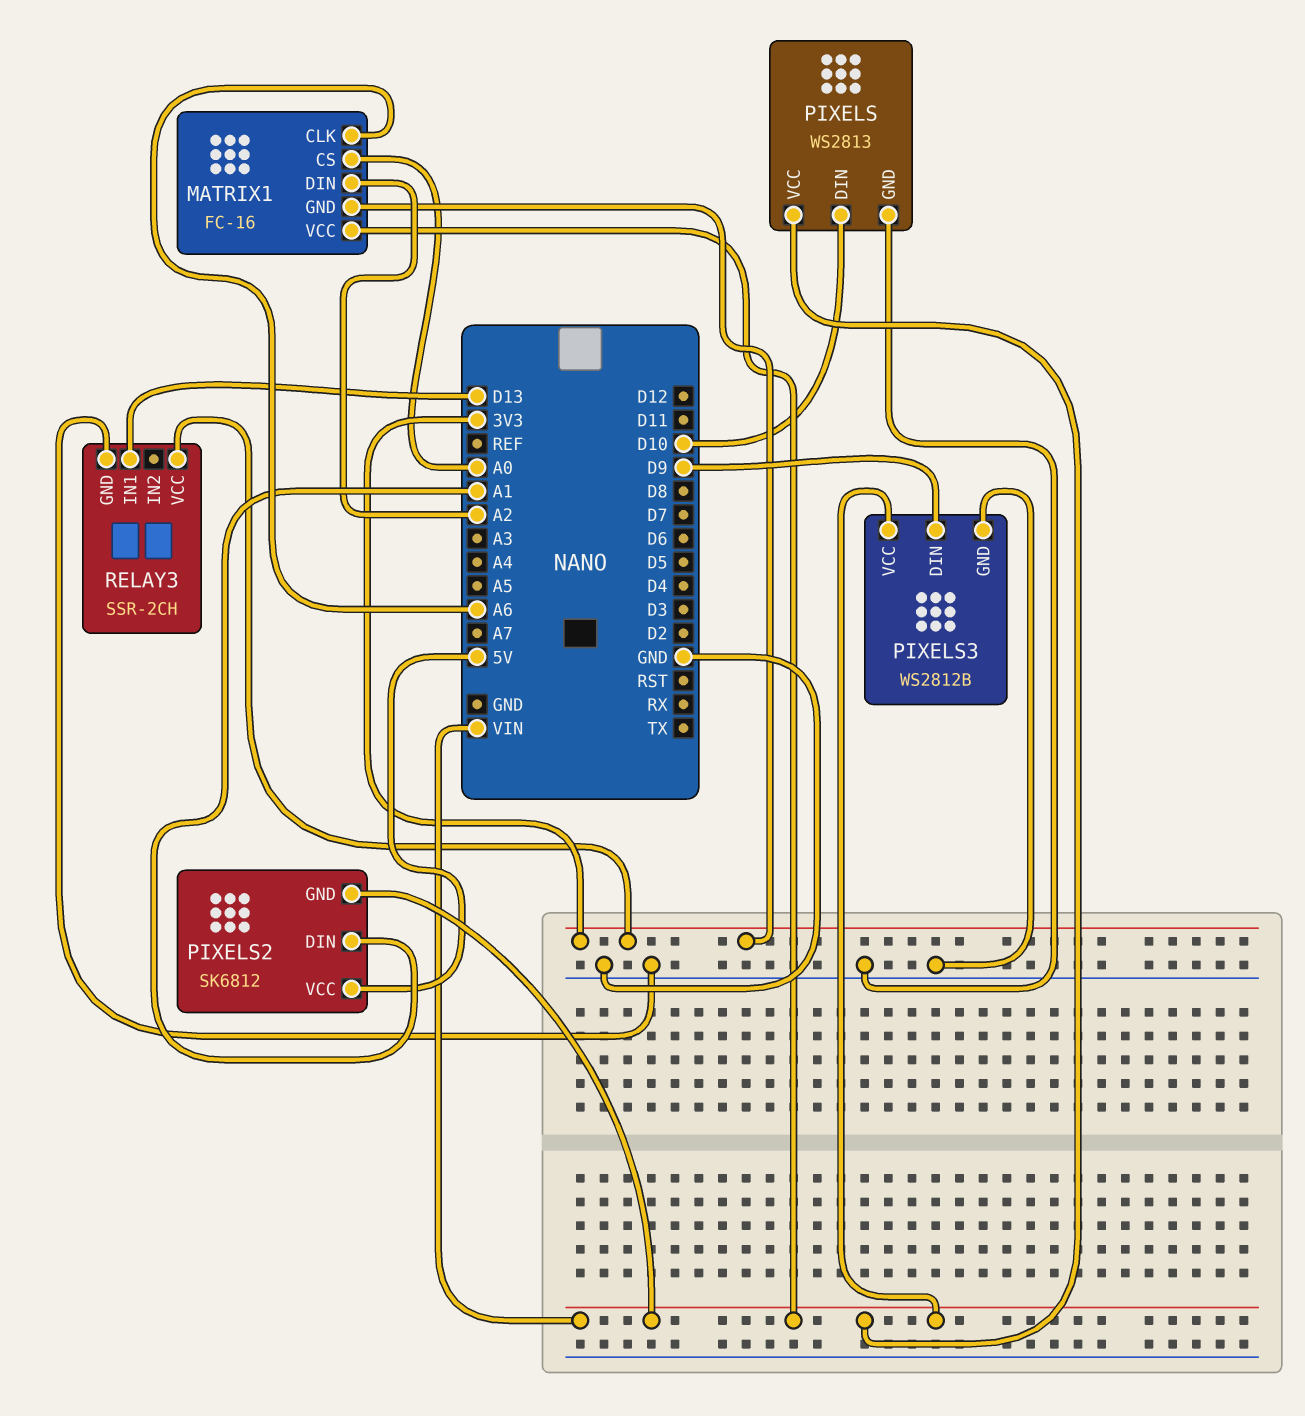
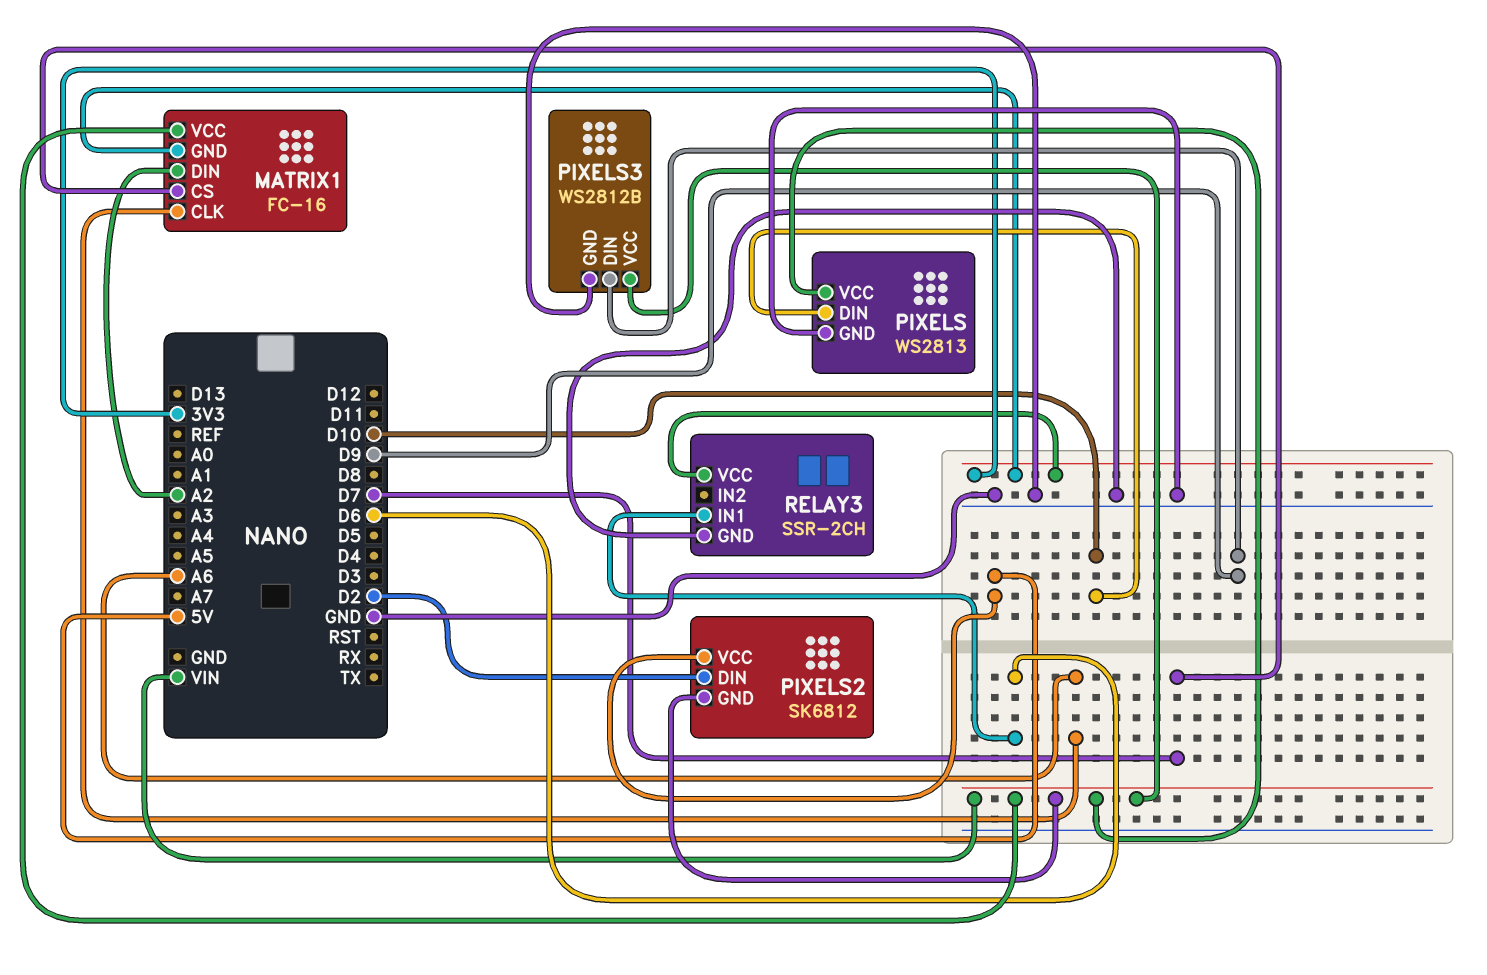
MATRIX1 pin CS: A0 -> D7
PIXELS2 pin DIN: A1 -> D2
RELAY3 pin IN1: D13 -> D6

